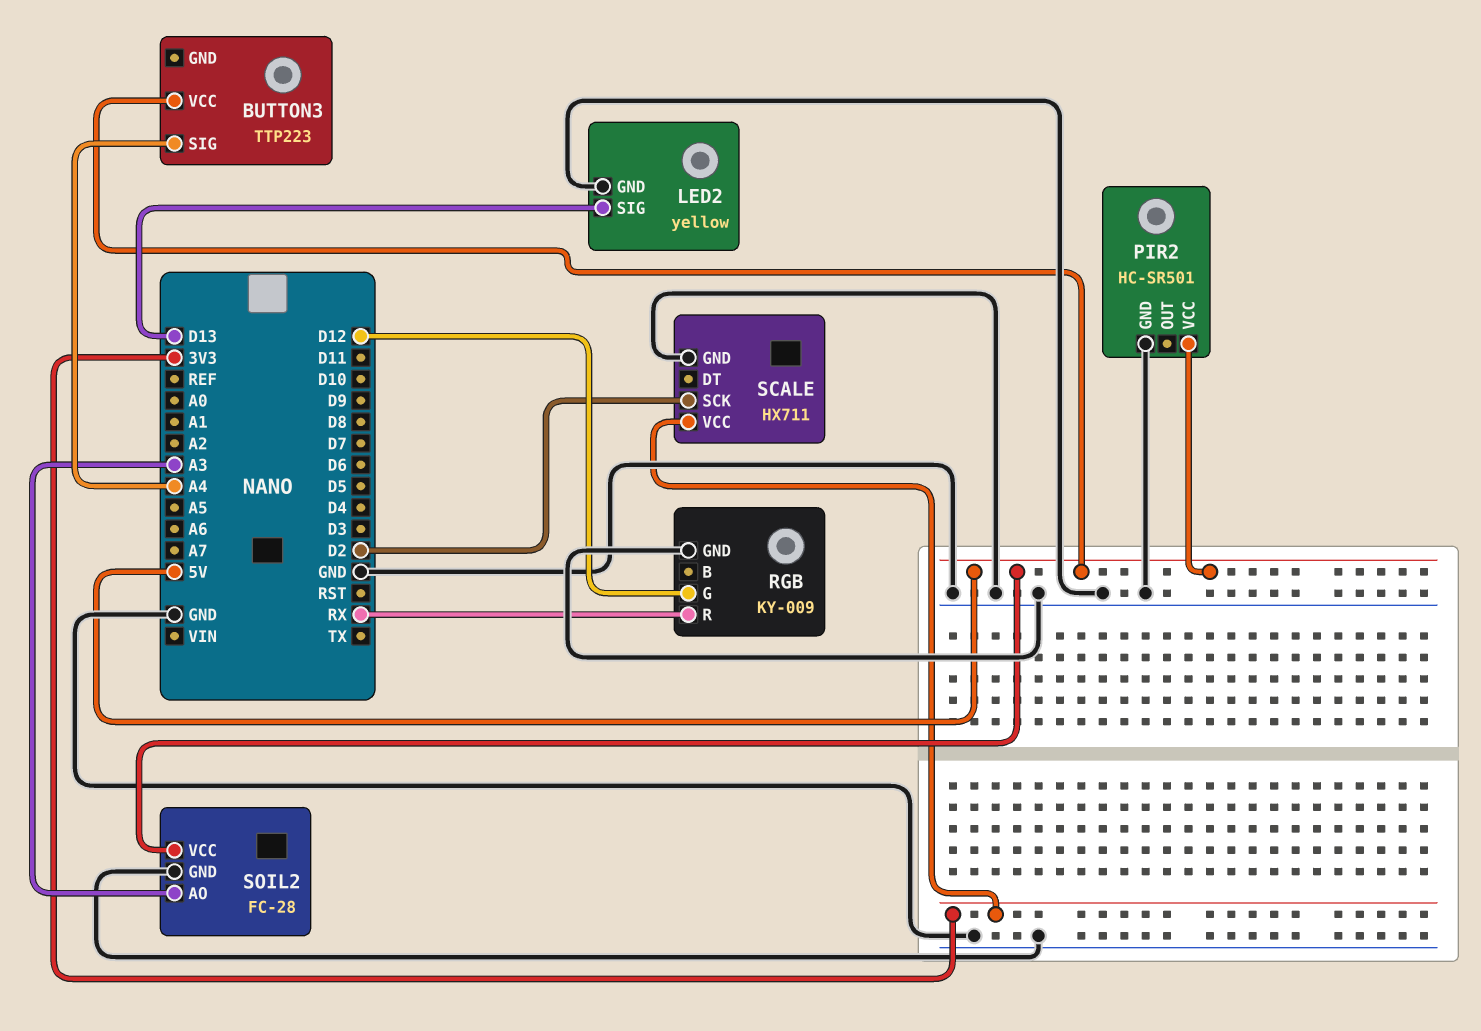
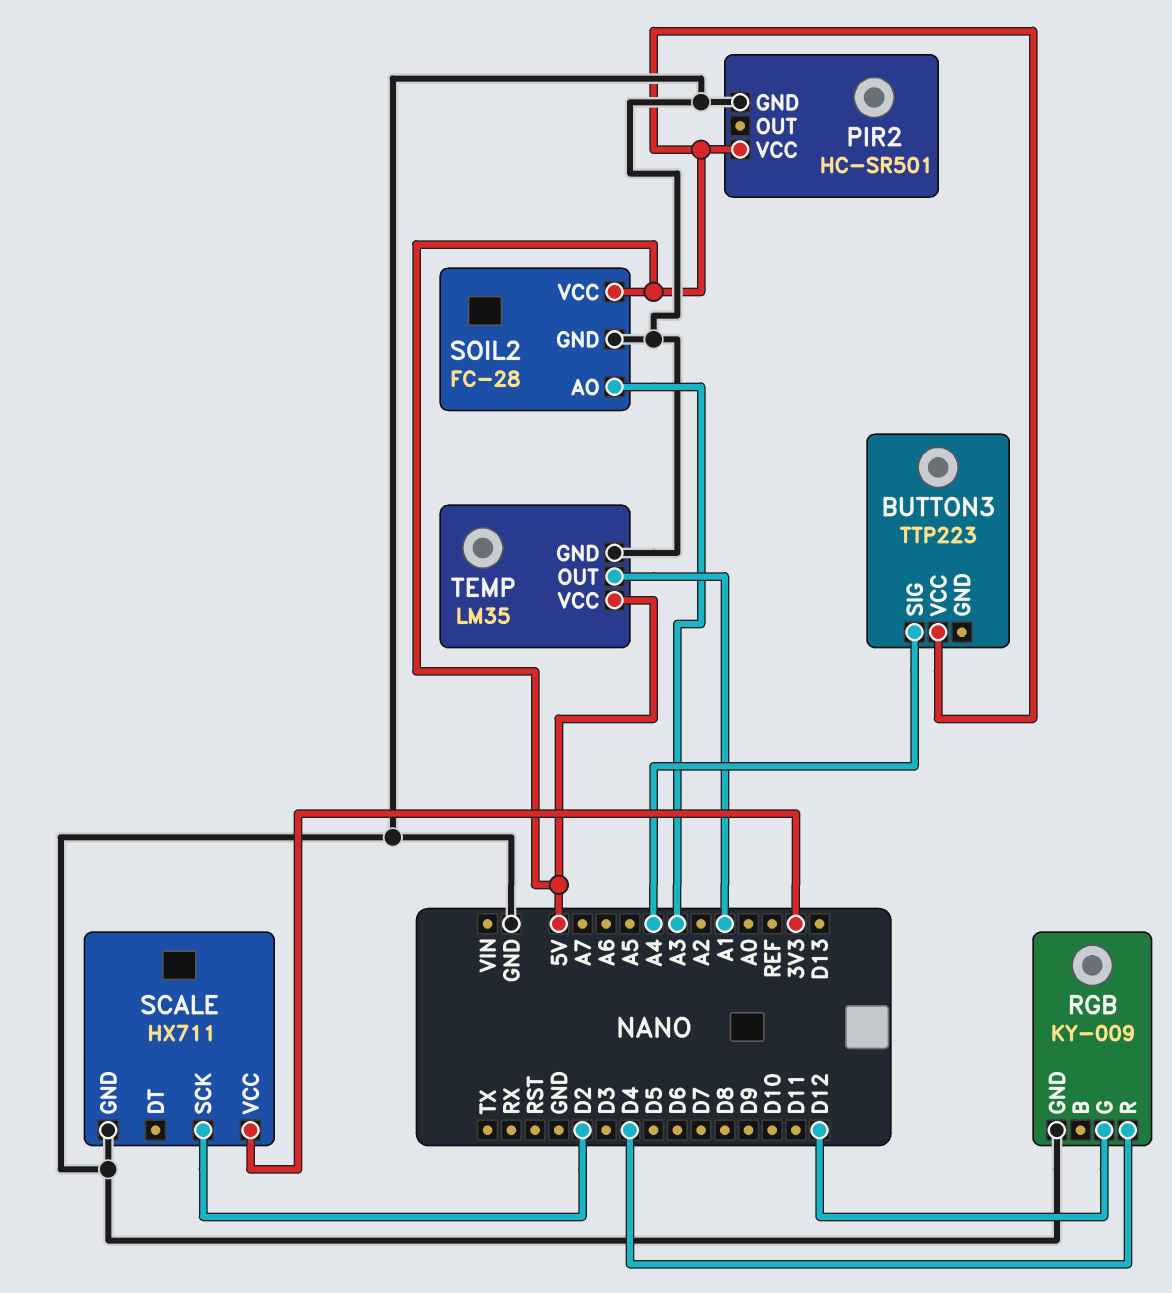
LED2: yellow -> none
LED2 pin GND: GND -> none
LED2 pin SIG: D13 -> none
RGB pin R: RX -> D4
TEMP: none -> LM35
TEMP pin GND: none -> GND
TEMP pin OUT: none -> A1
TEMP pin VCC: none -> 5V

